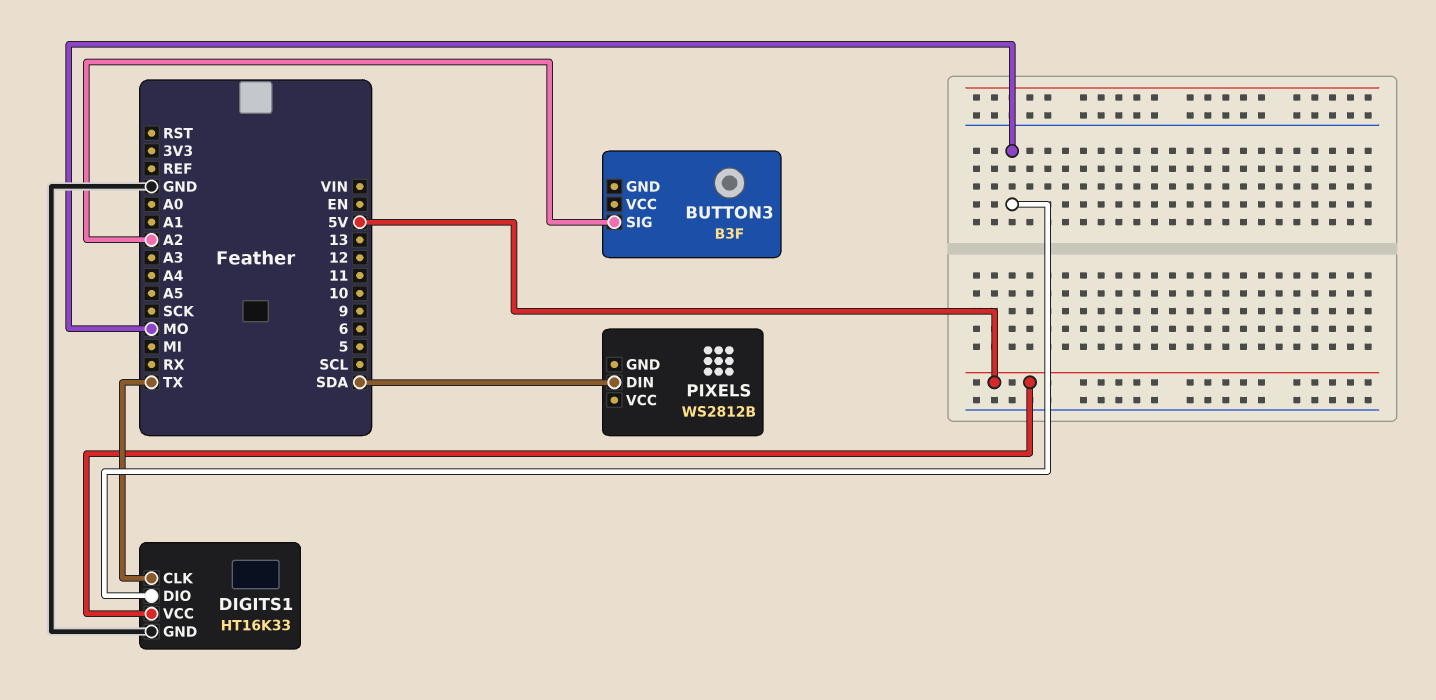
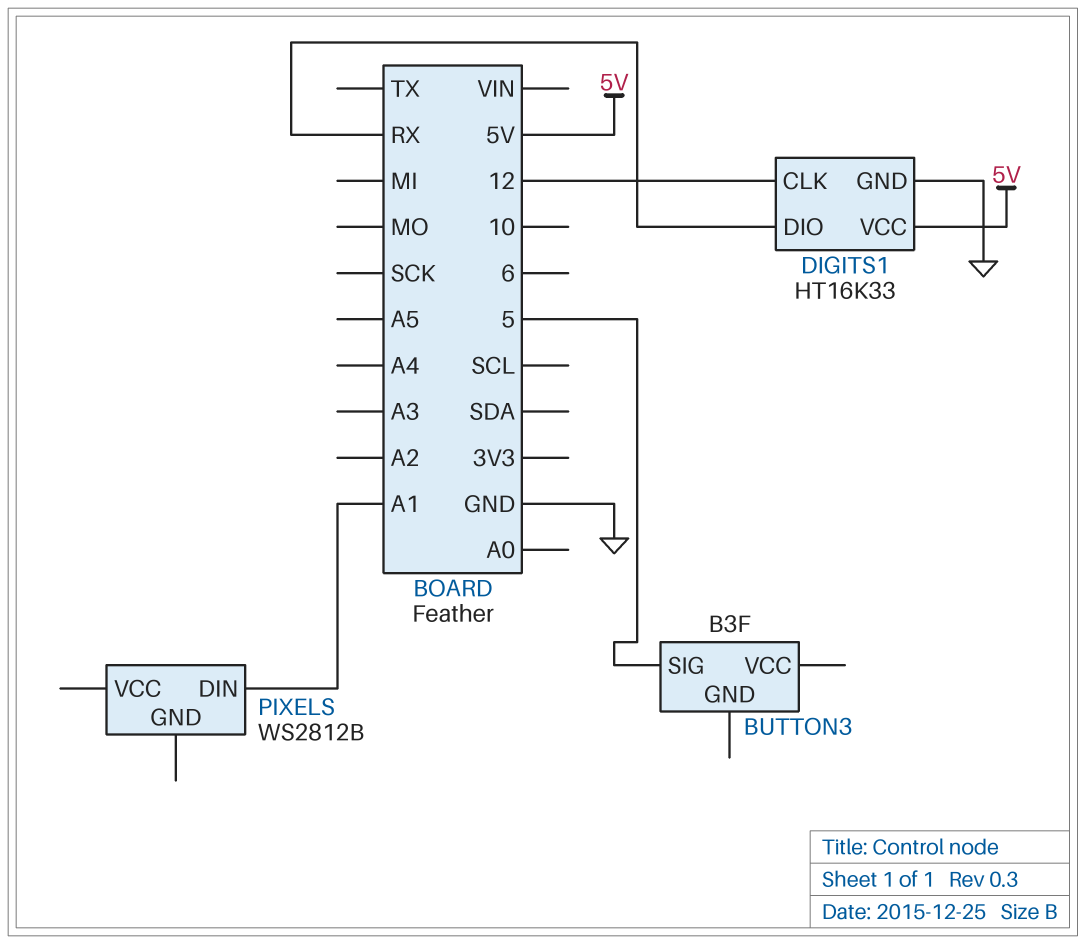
BUTTON3 pin SIG: A2 -> 5
DIGITS1 pin CLK: TX -> 12
DIGITS1 pin DIO: MO -> RX
PIXELS pin DIN: SDA -> A1

